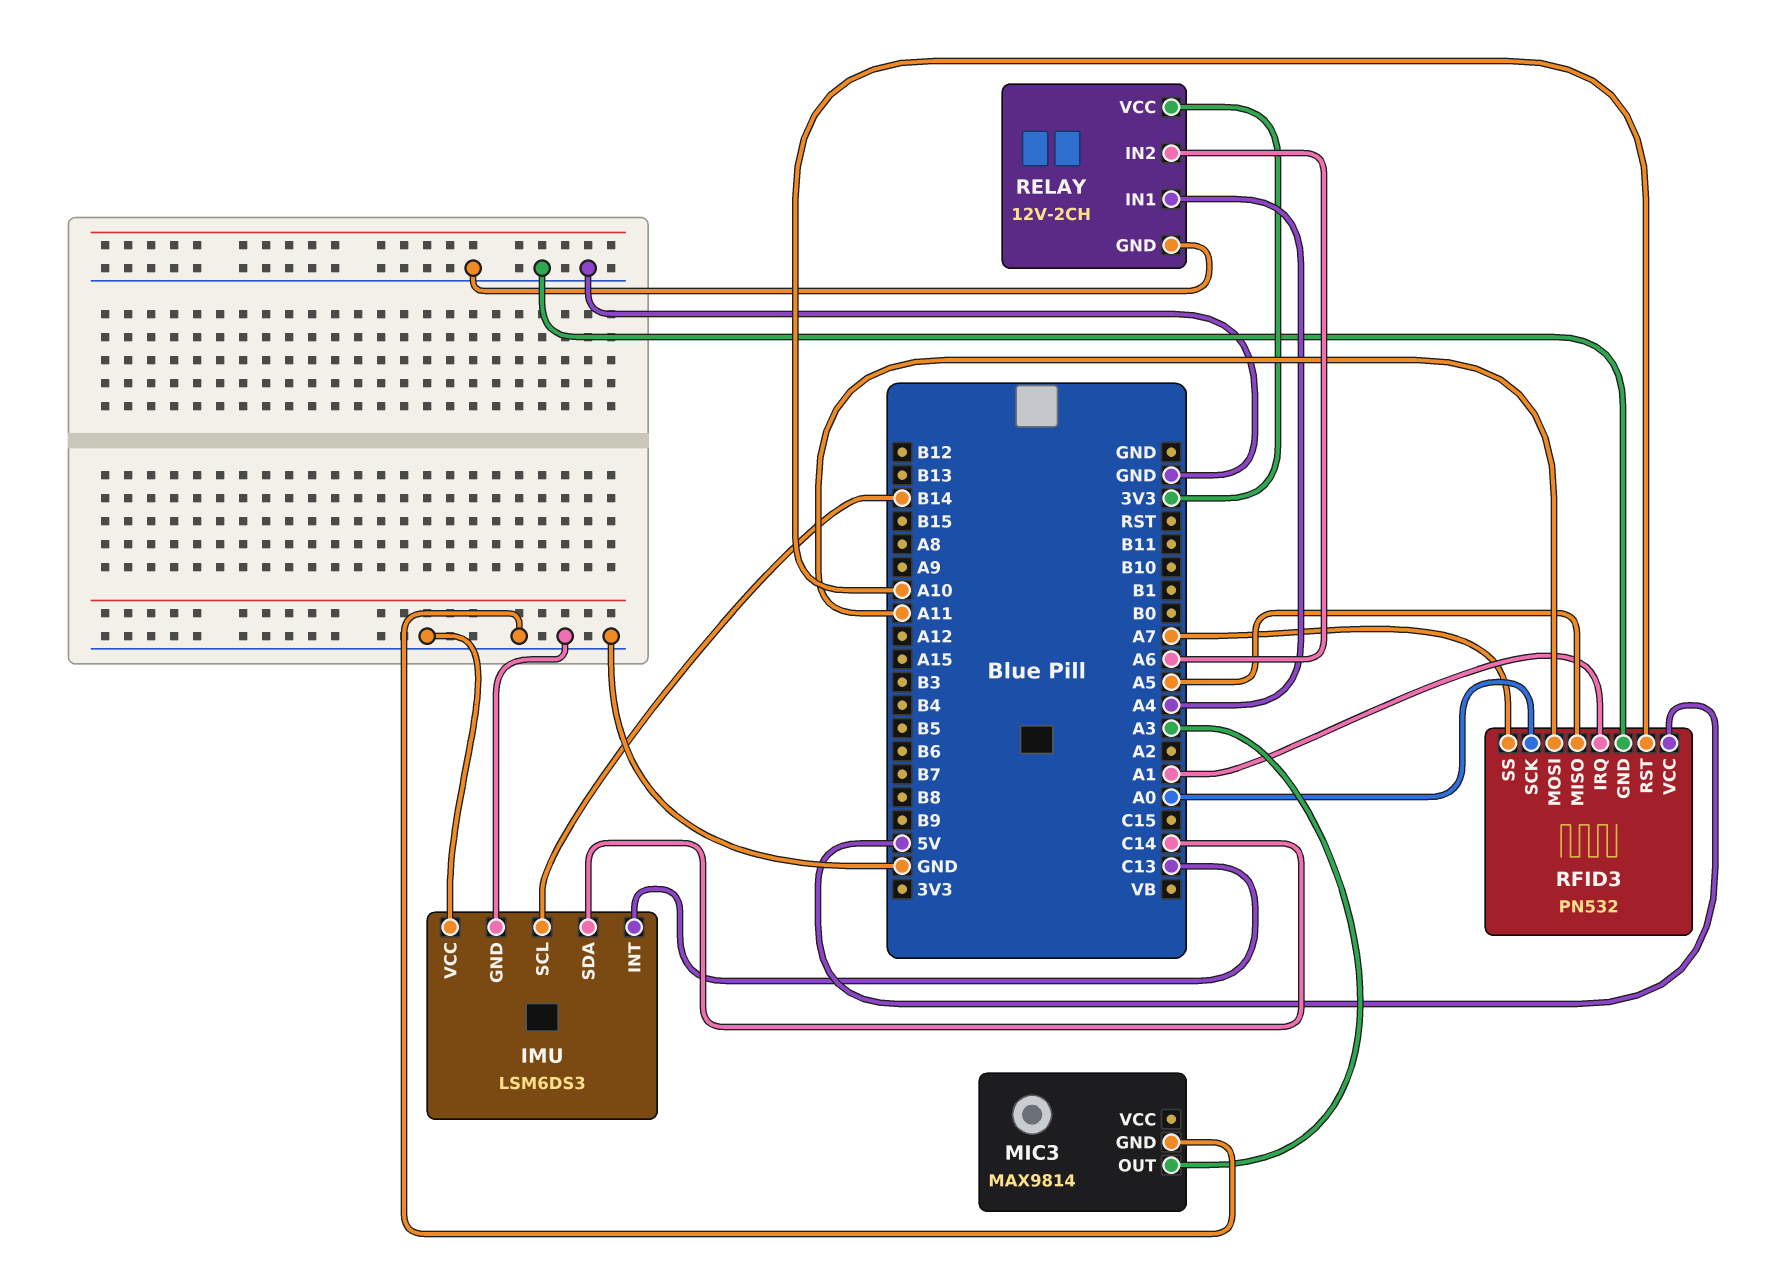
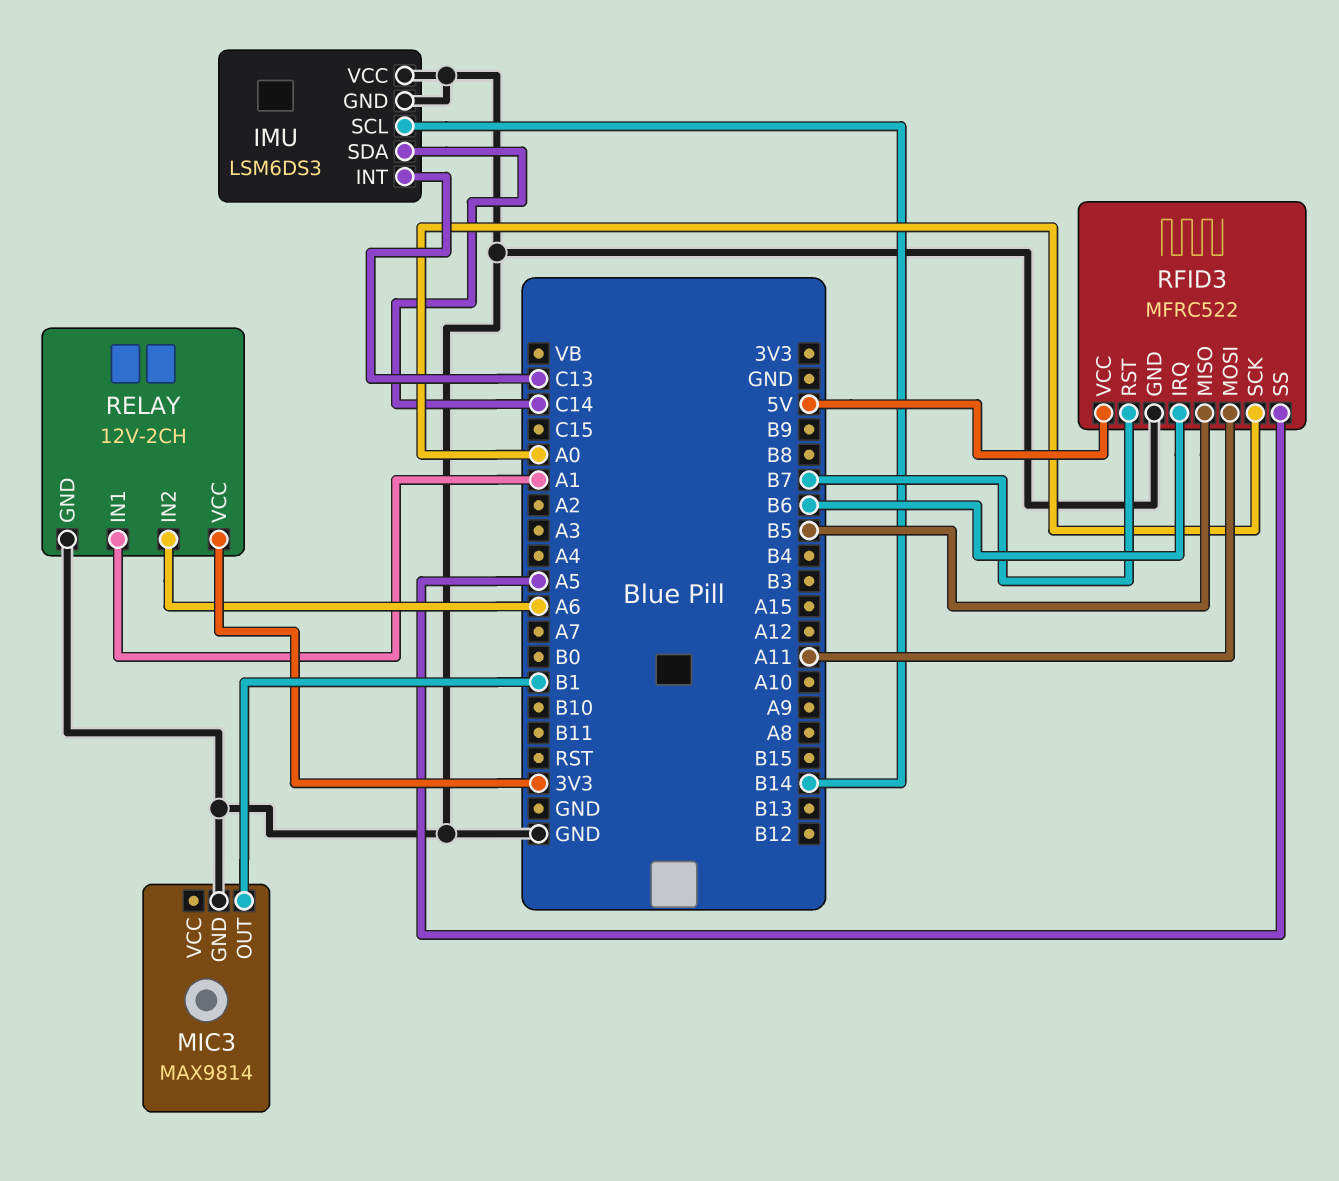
MIC3 pin OUT: A3 -> B1
RELAY pin IN1: A4 -> A1
RFID3: PN532 -> MFRC522
RFID3 pin IRQ: A1 -> B6
RFID3 pin MISO: A5 -> B5
RFID3 pin RST: A10 -> B7
RFID3 pin SS: A7 -> A5

